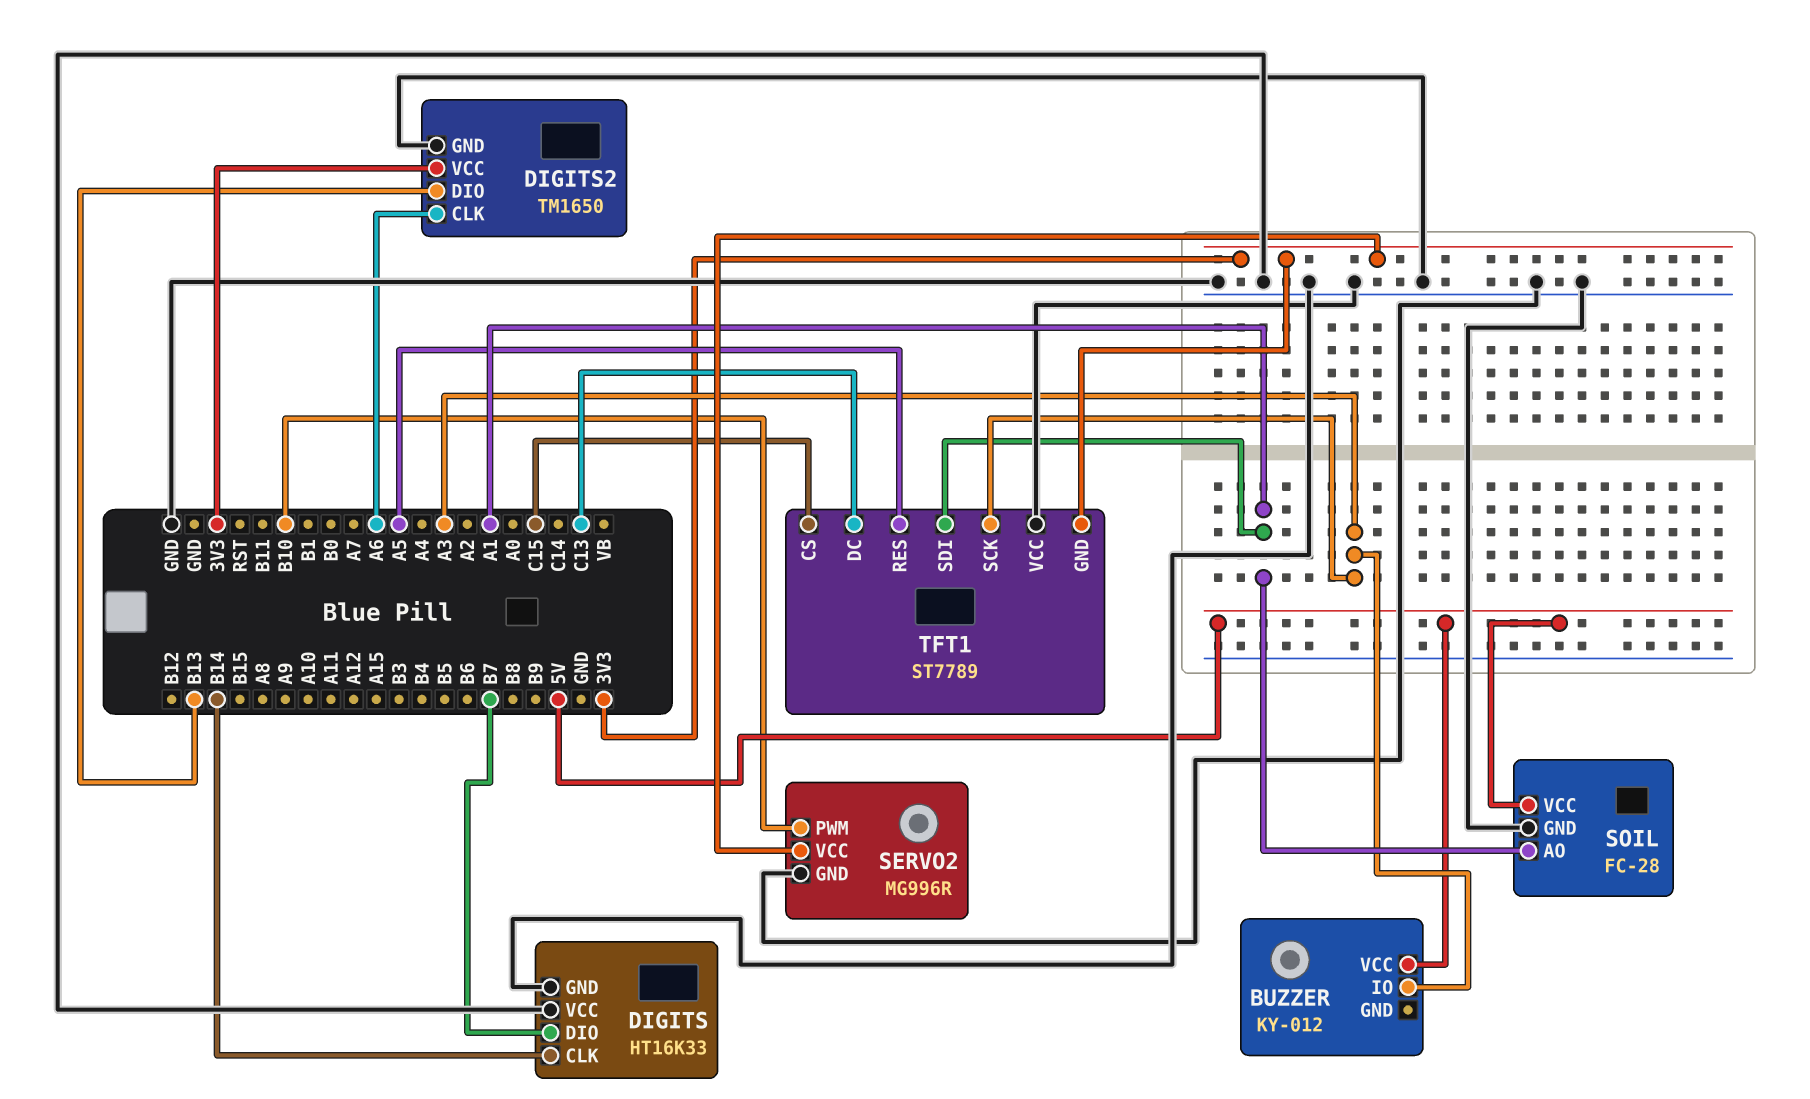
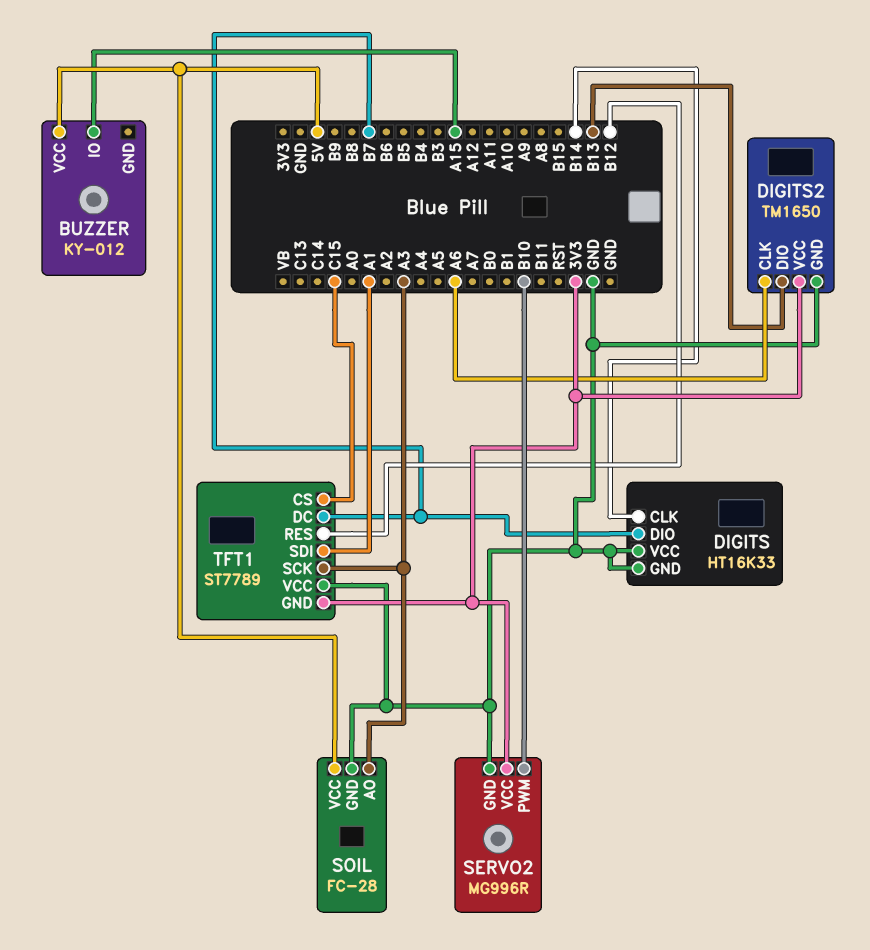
BUZZER pin IO: A3 -> A15
SOIL pin AO: A1 -> A3
TFT1 pin DC: C13 -> B7
TFT1 pin RES: A5 -> B12

